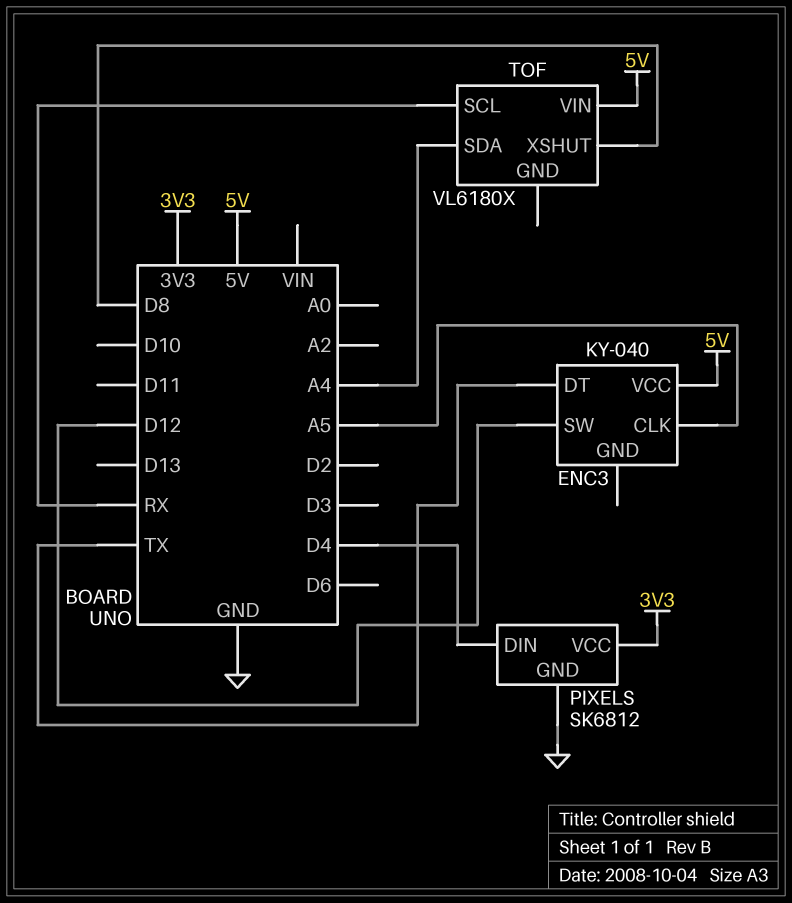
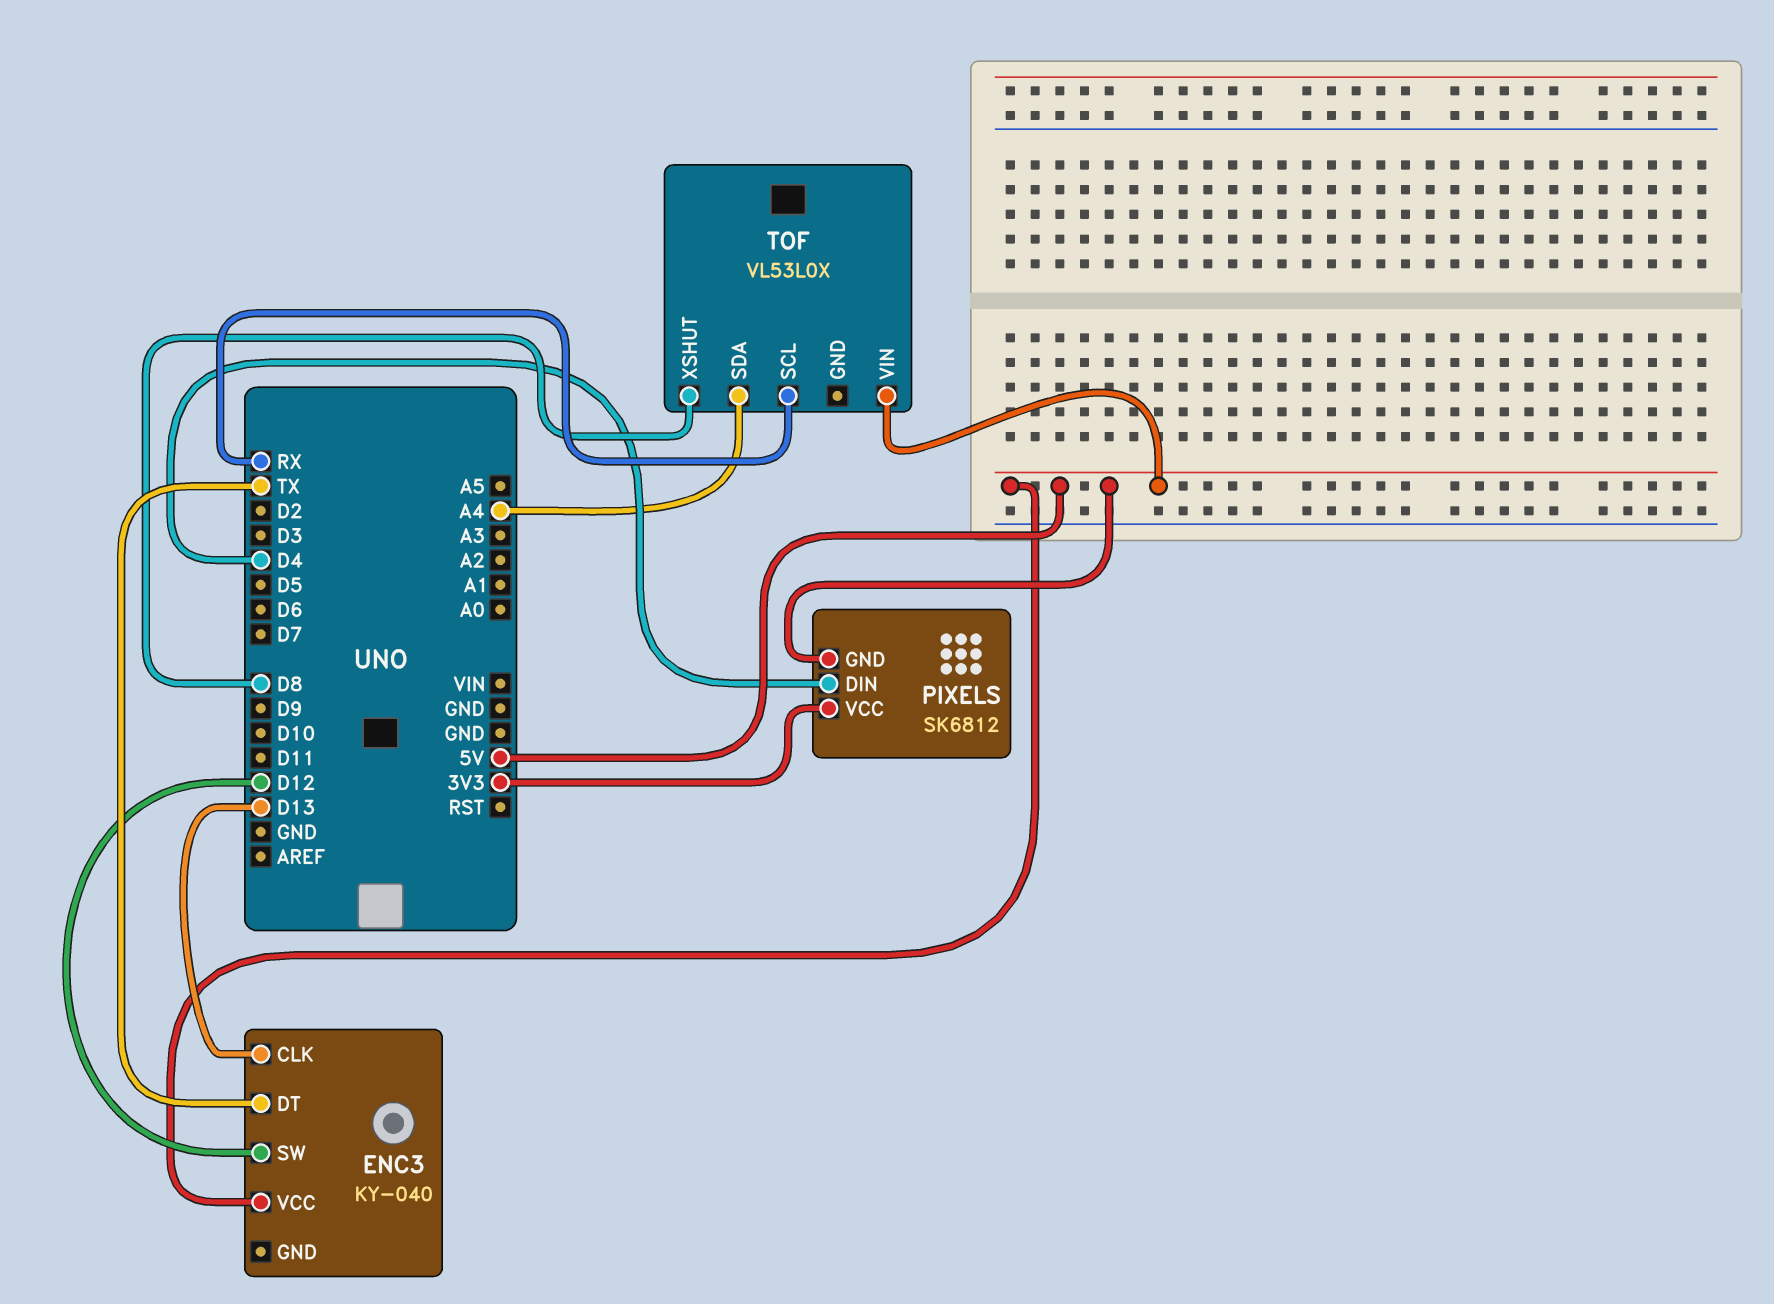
ENC3 pin CLK: A5 -> D13
PIXELS pin GND: GND -> 5V
TOF: VL6180X -> VL53L0X

